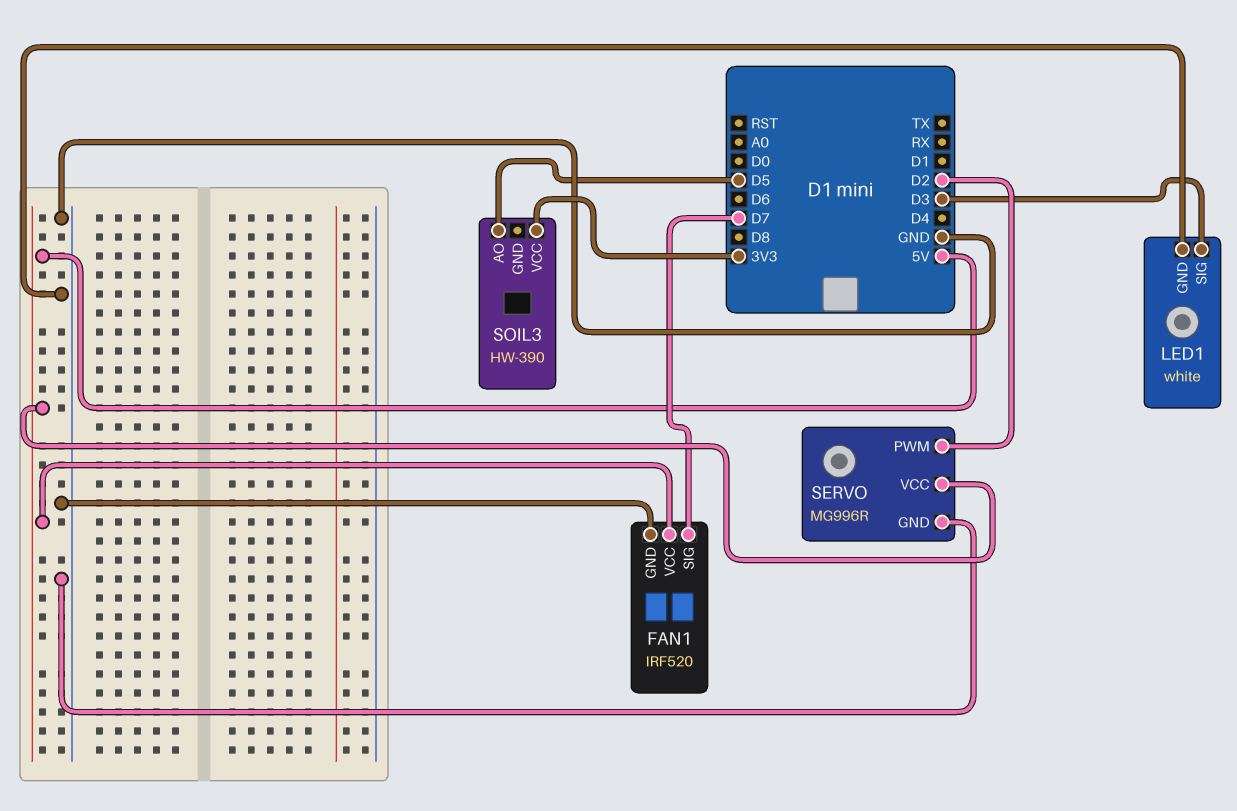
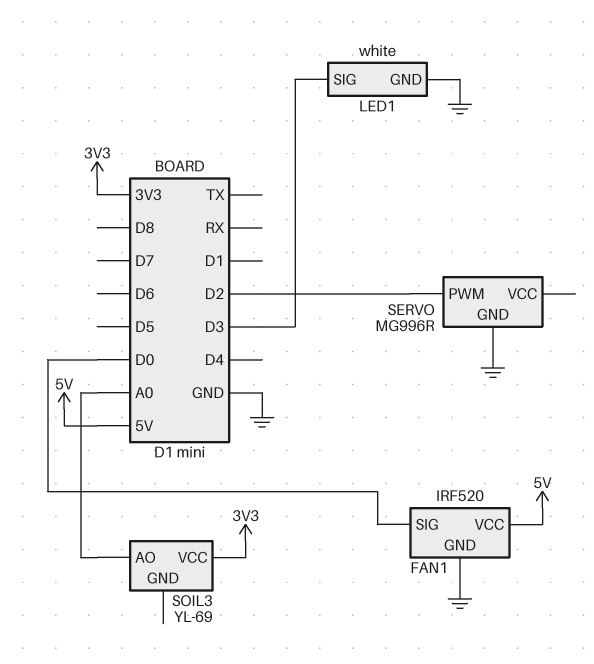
FAN1 pin SIG: D7 -> D0
SERVO pin VCC: 5V -> none
SOIL3: HW-390 -> YL-69
SOIL3 pin AO: D5 -> A0

